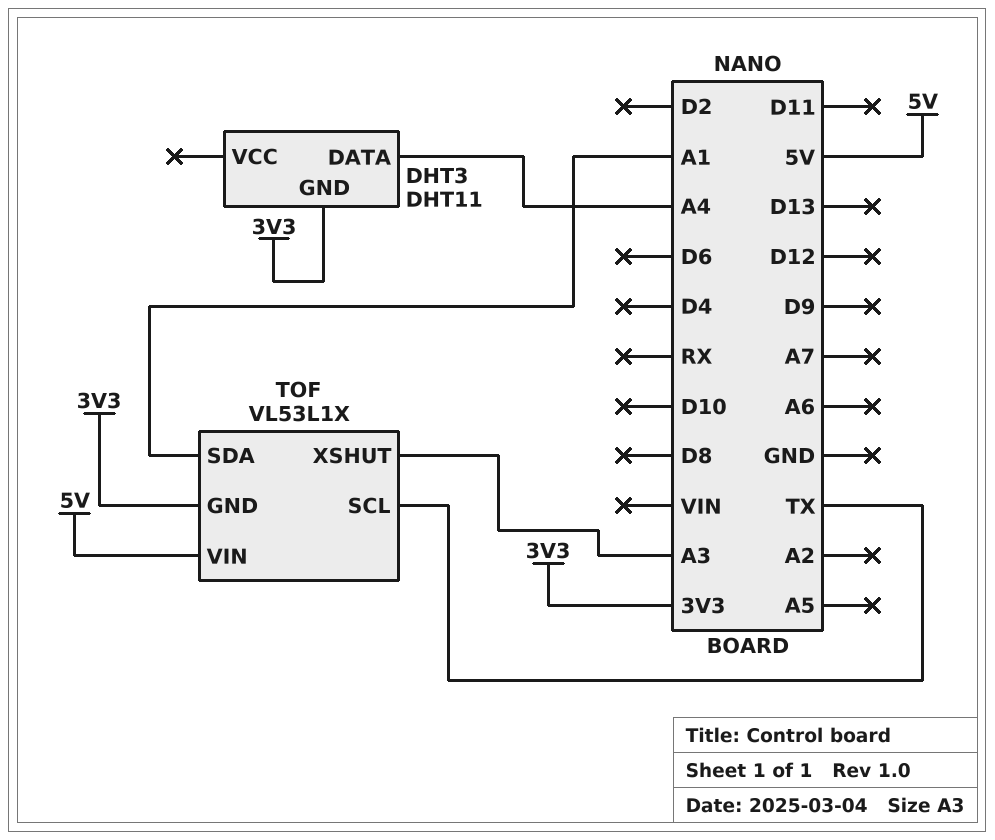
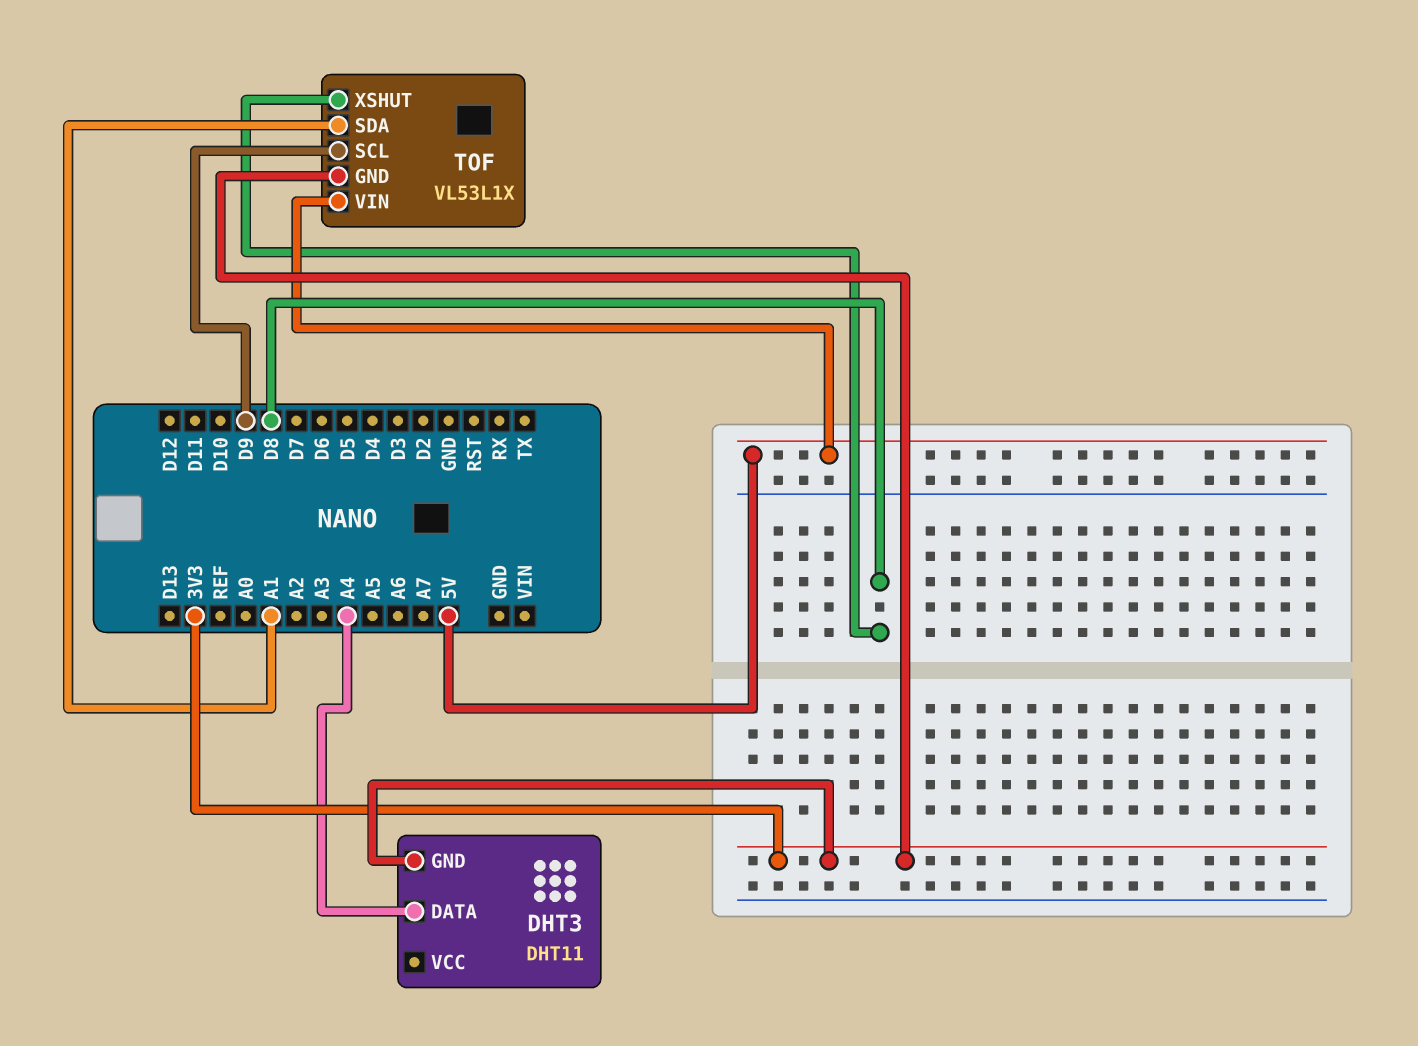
TOF pin SCL: TX -> D9
TOF pin XSHUT: A3 -> D8

